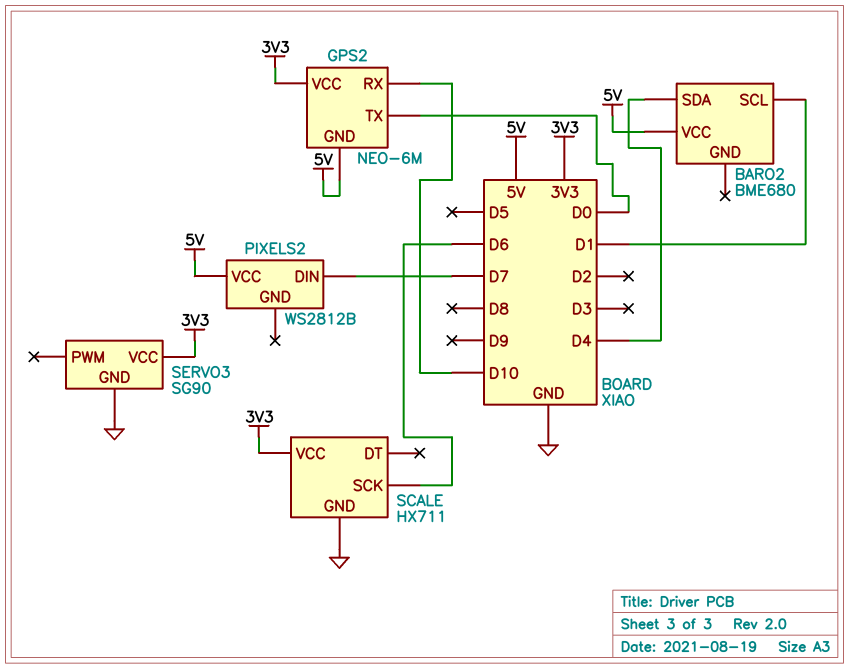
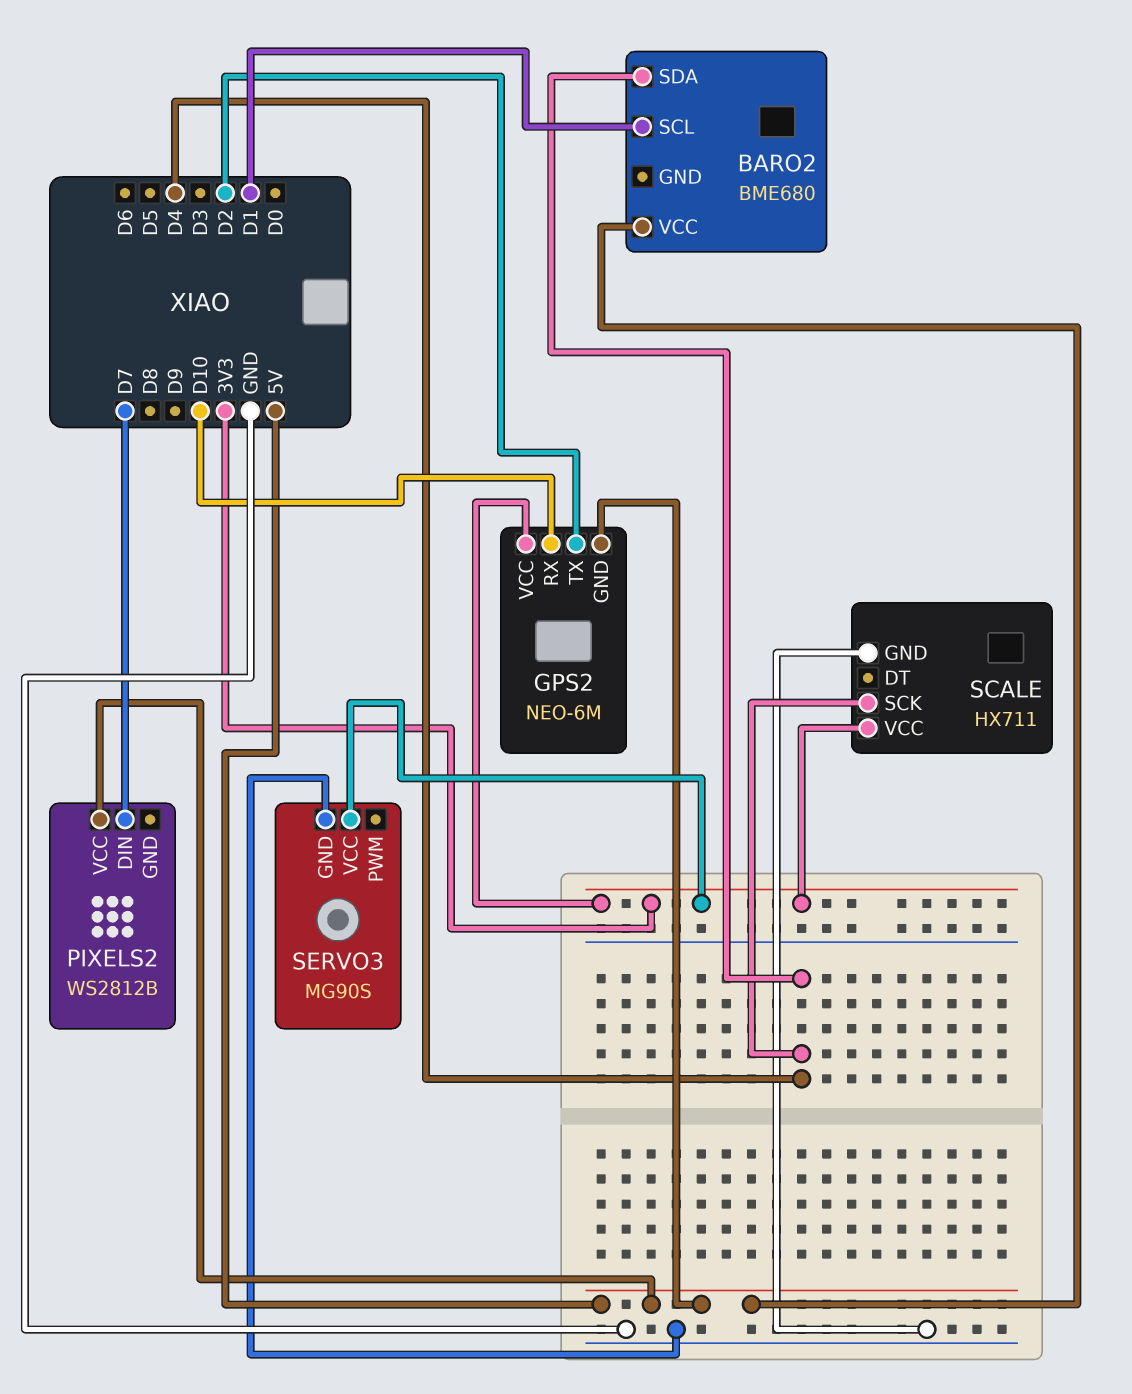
GPS2 pin TX: D0 -> D2
SCALE pin SCK: D6 -> D4
SERVO3: SG90 -> MG90S

